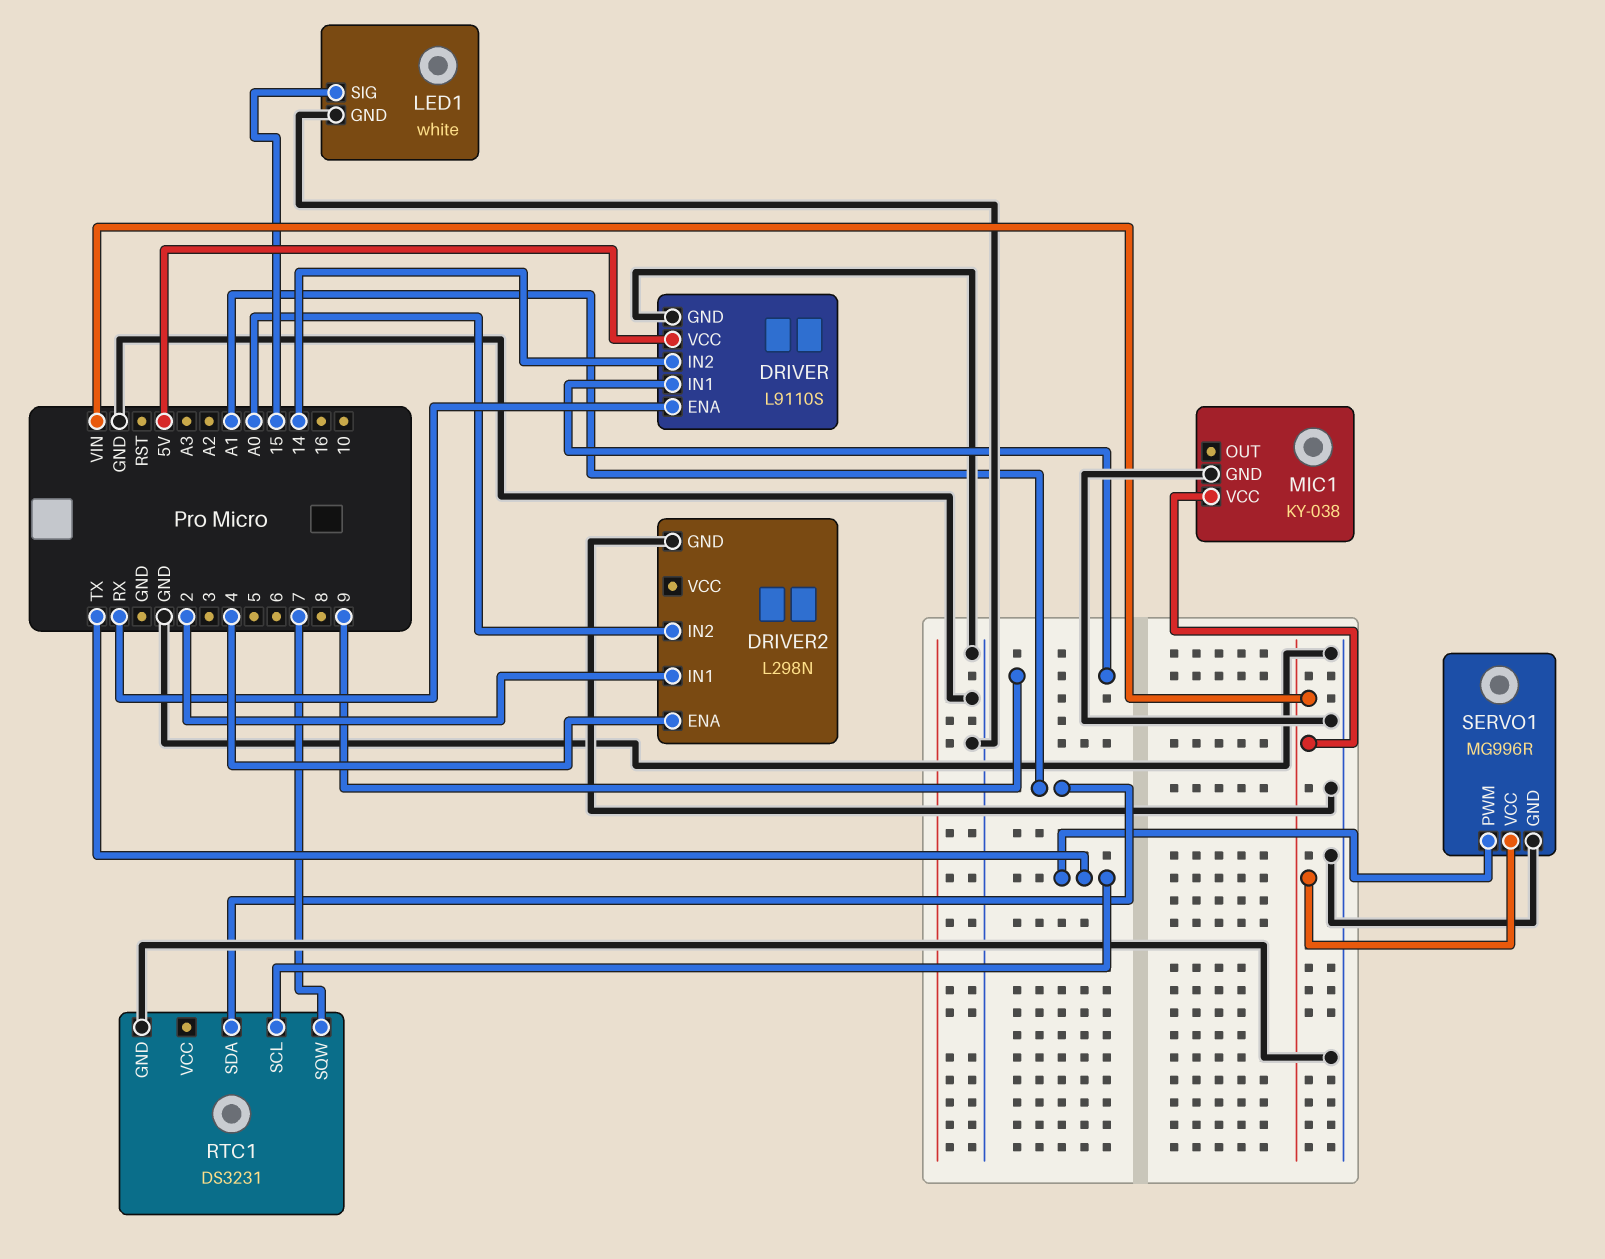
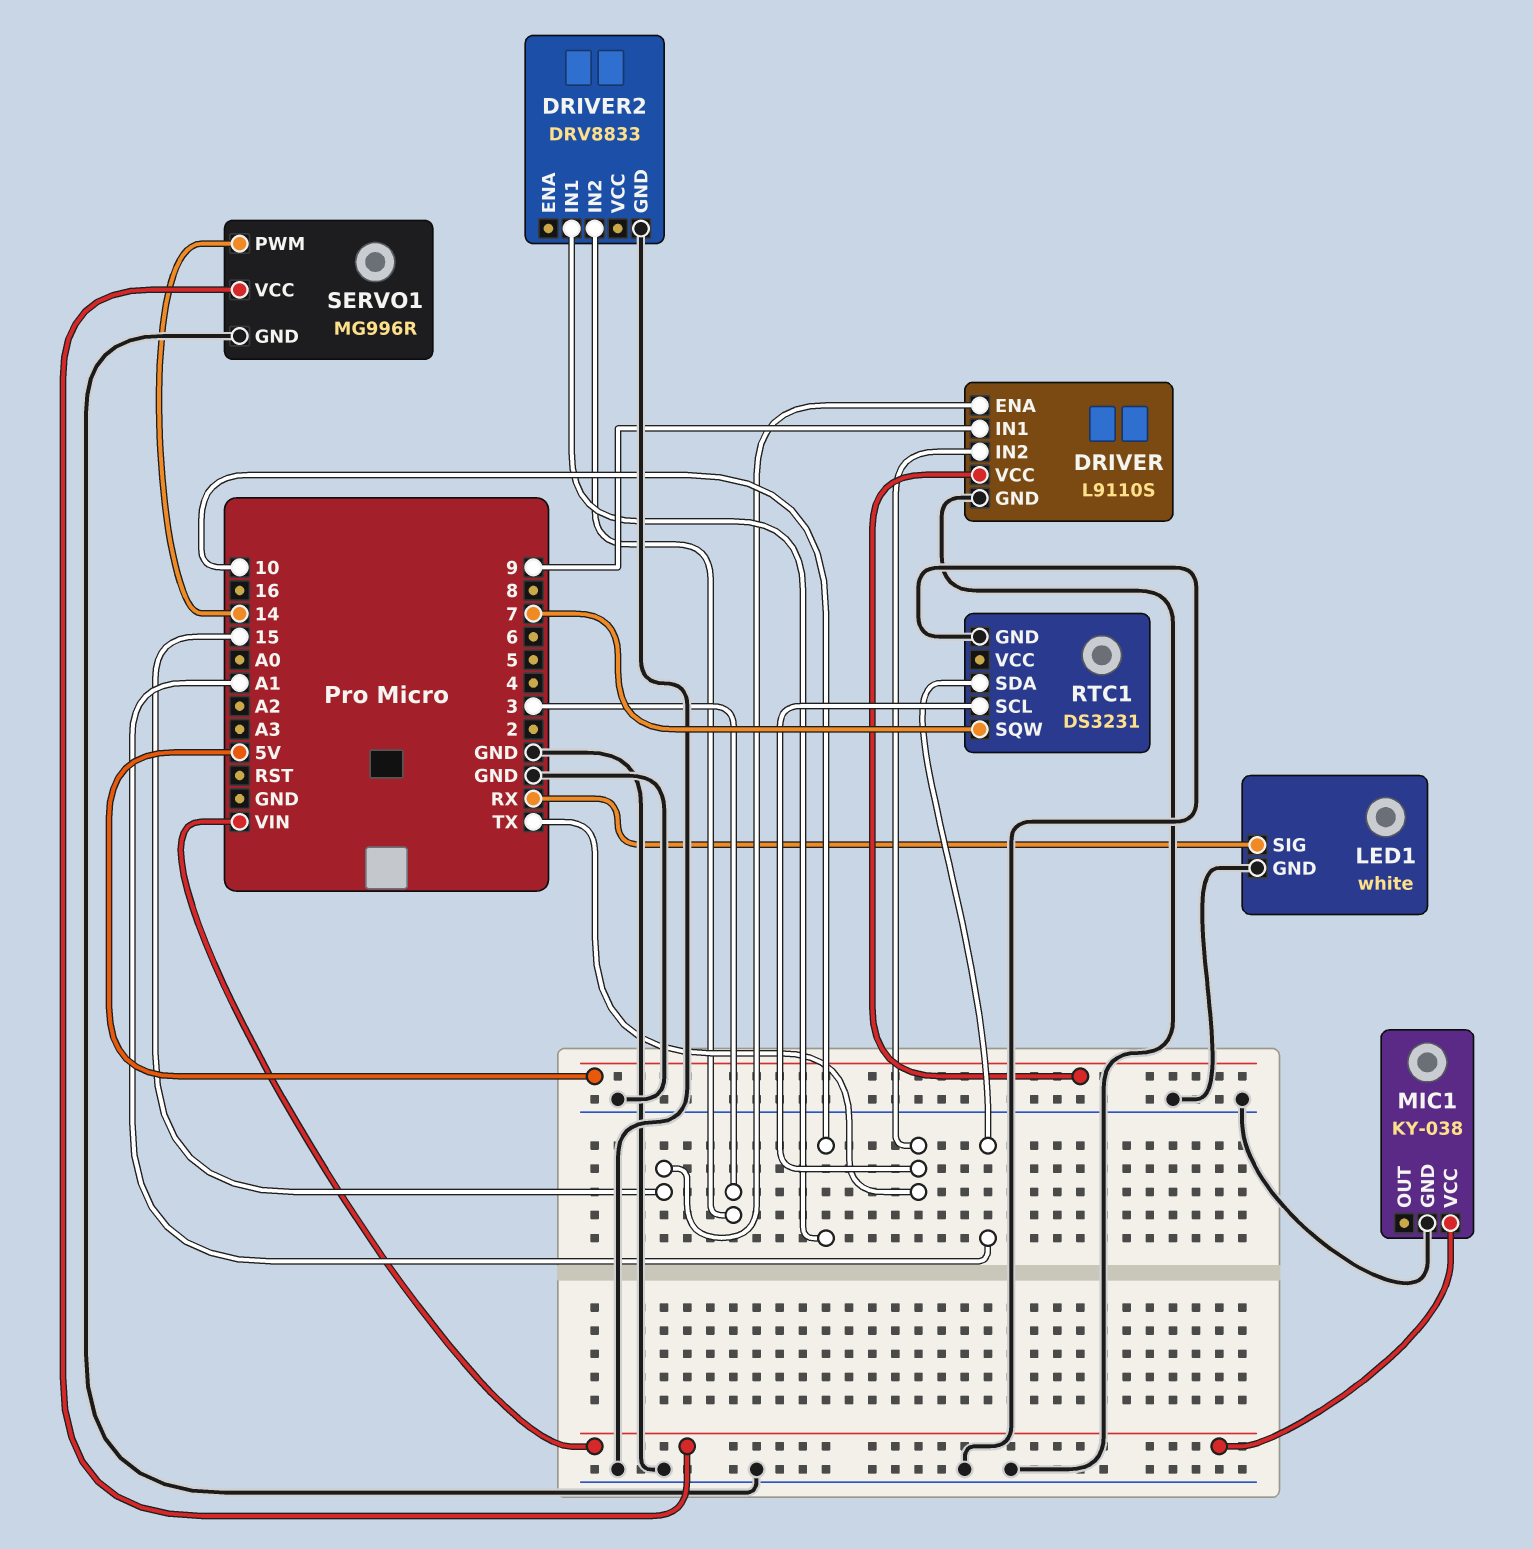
DRIVER pin ENA: RX -> 15
DRIVER pin IN2: 14 -> TX
DRIVER2: L298N -> DRV8833
DRIVER2 pin ENA: 4 -> none
DRIVER2 pin IN1: 2 -> 10
DRIVER2 pin IN2: A0 -> 3
LED1 pin SIG: 15 -> RX
SERVO1 pin PWM: TX -> 14

